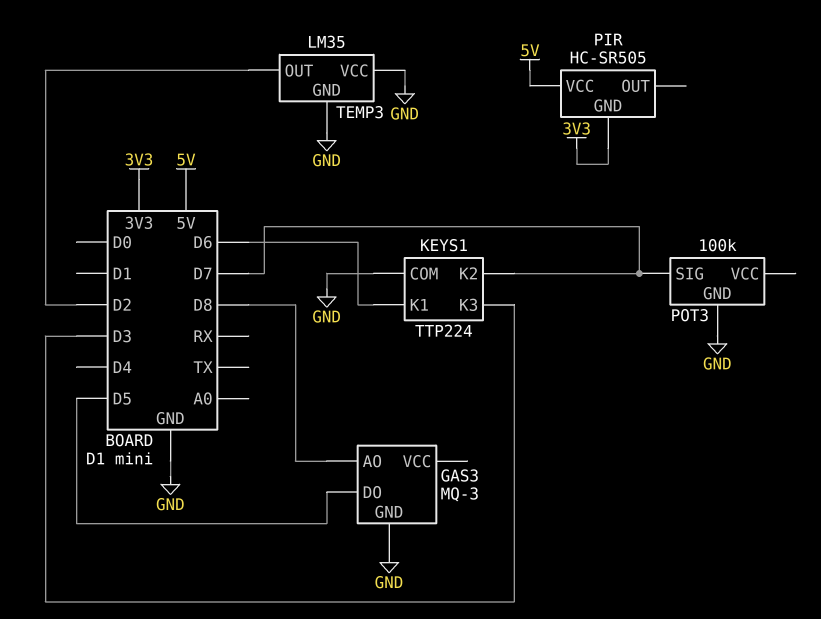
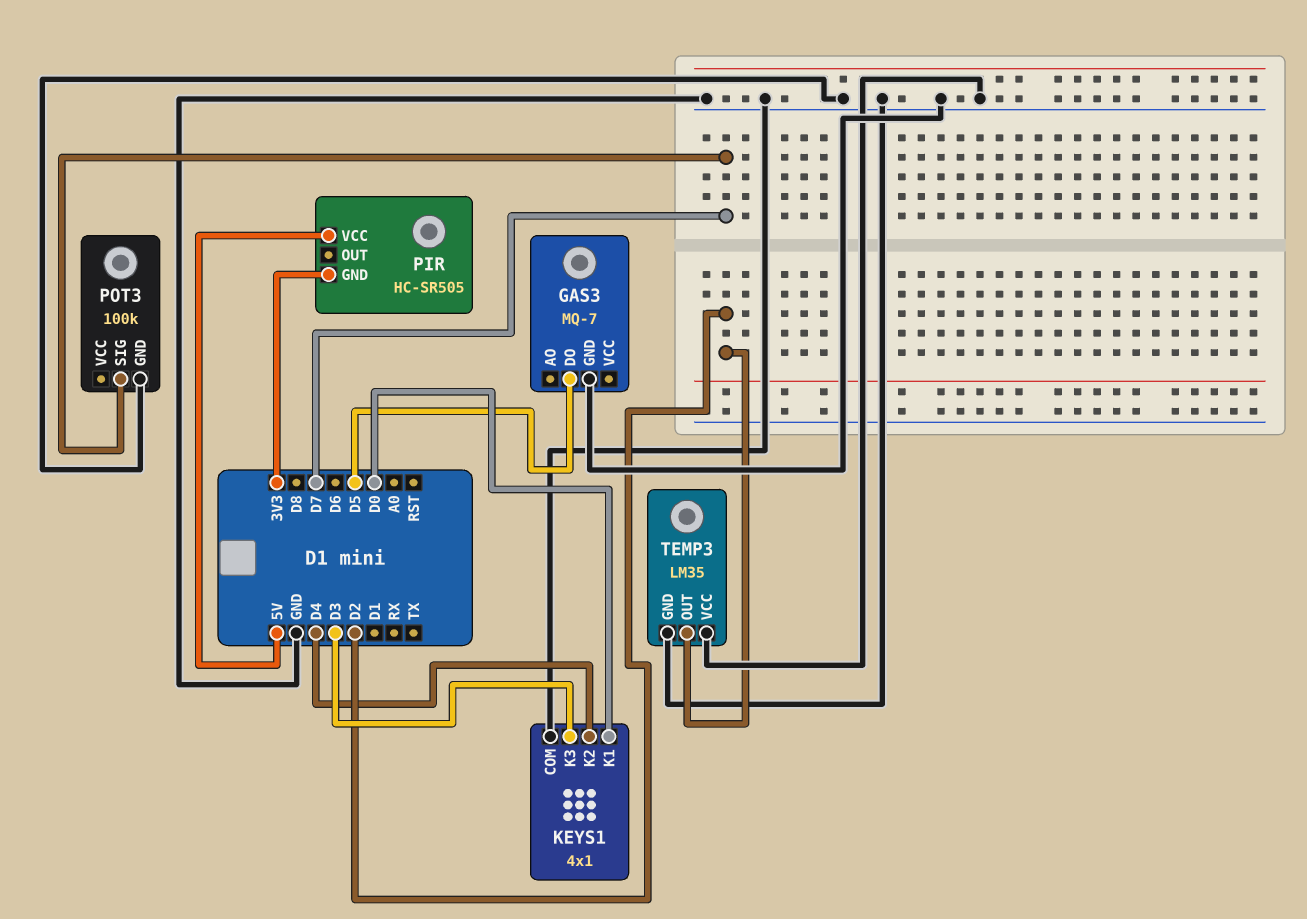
GAS3: MQ-3 -> MQ-7
GAS3 pin AO: D8 -> none
KEYS1: TTP224 -> 4x1
KEYS1 pin K1: D6 -> D0
KEYS1 pin K2: D7 -> D4

